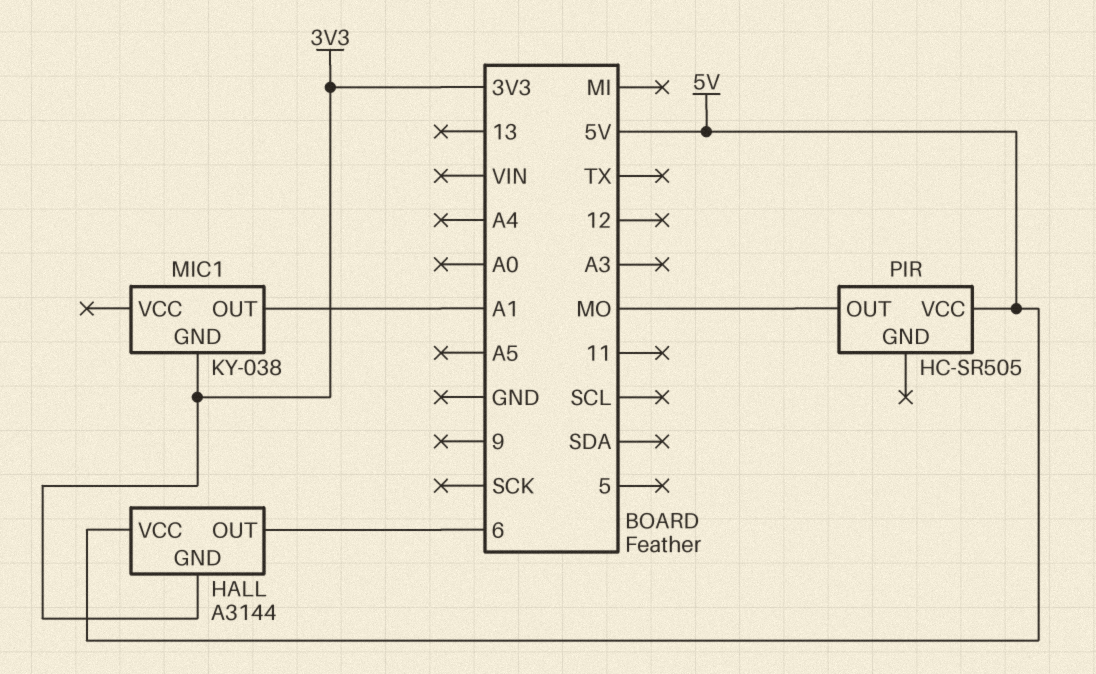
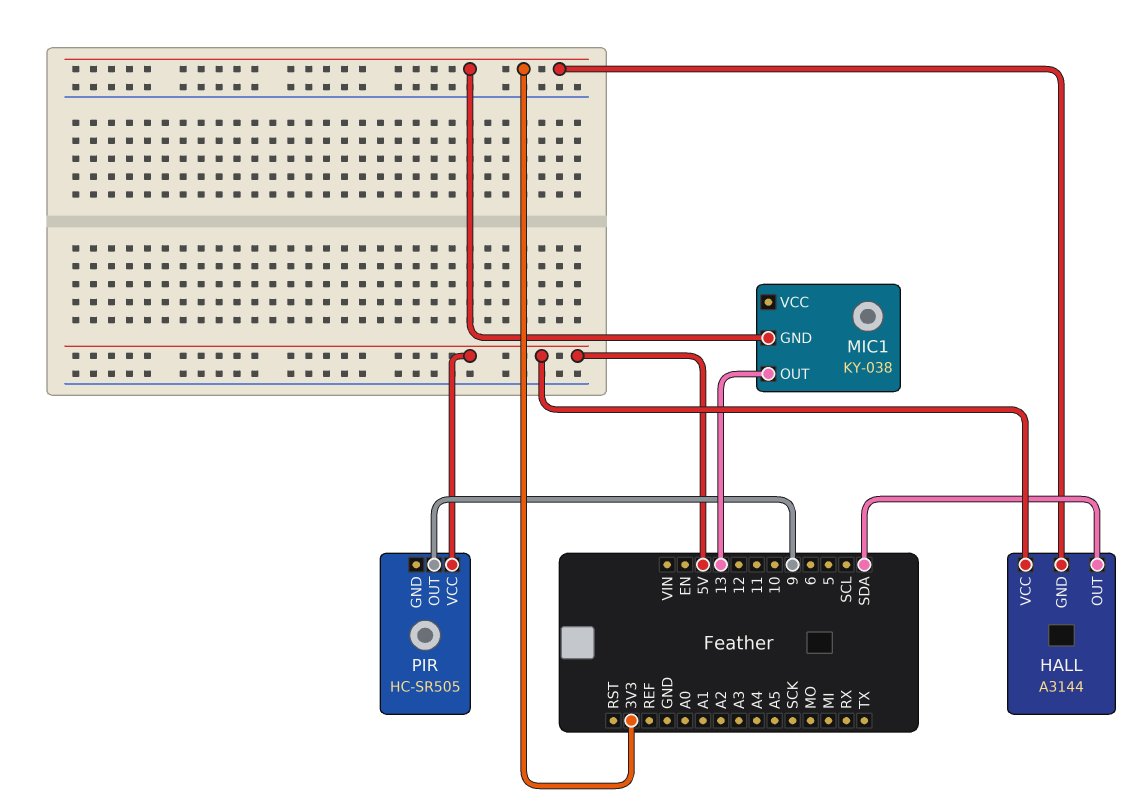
HALL pin OUT: 6 -> SDA
MIC1 pin OUT: A1 -> 13
PIR pin OUT: MO -> 9

